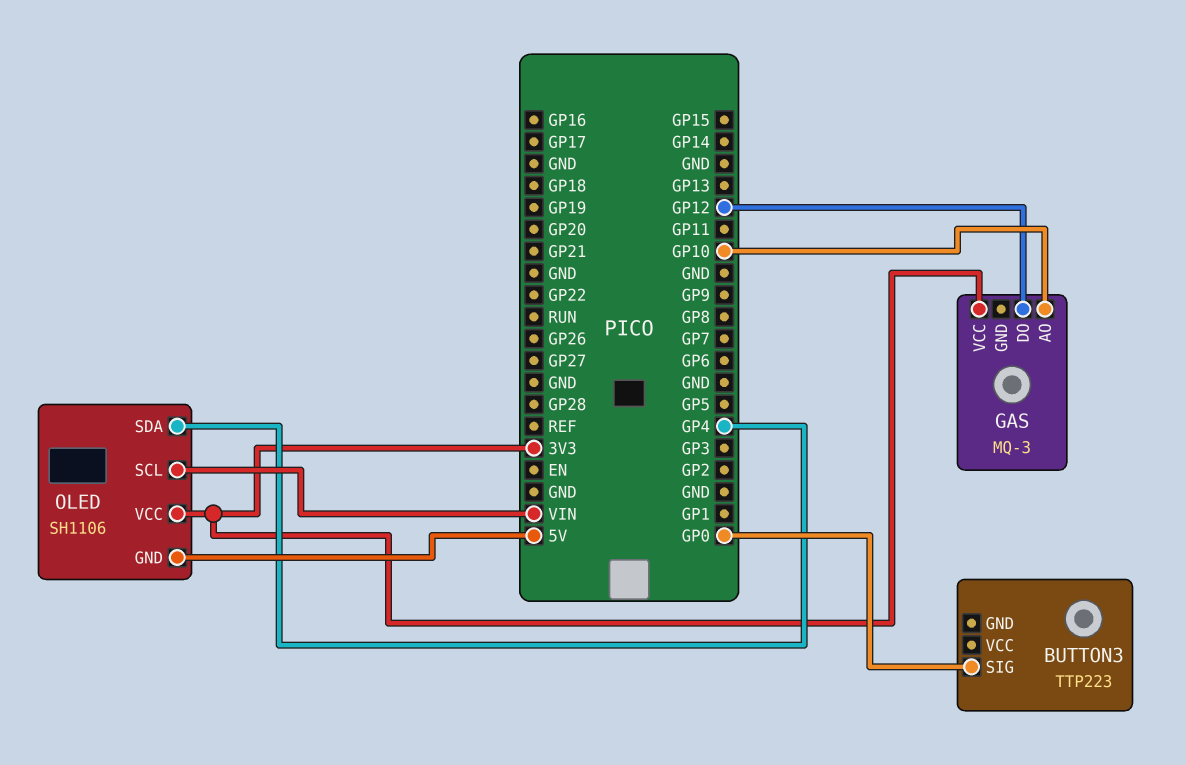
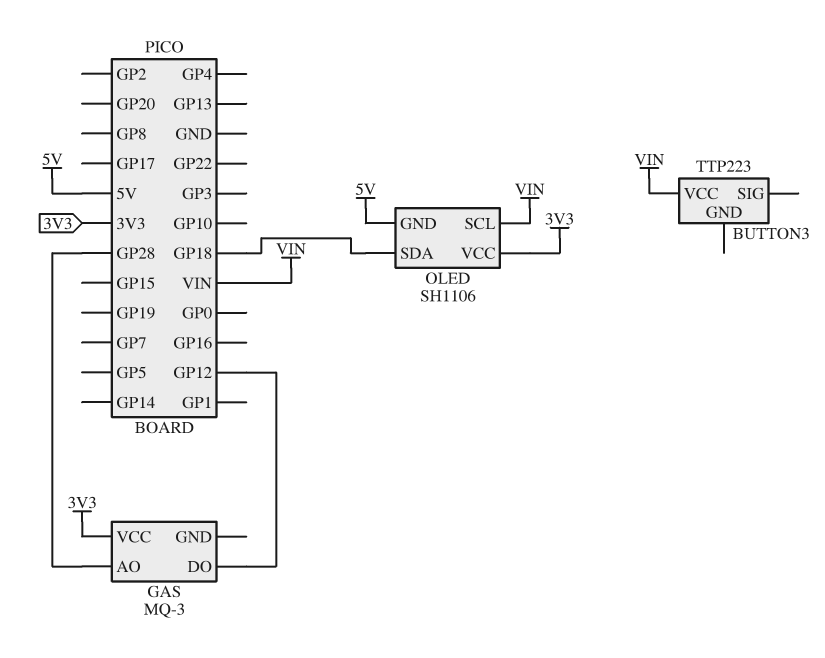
BUTTON3 pin SIG: GP0 -> none
BUTTON3 pin VCC: none -> VIN
GAS pin AO: GP10 -> GP28
OLED pin SDA: GP4 -> GP18

